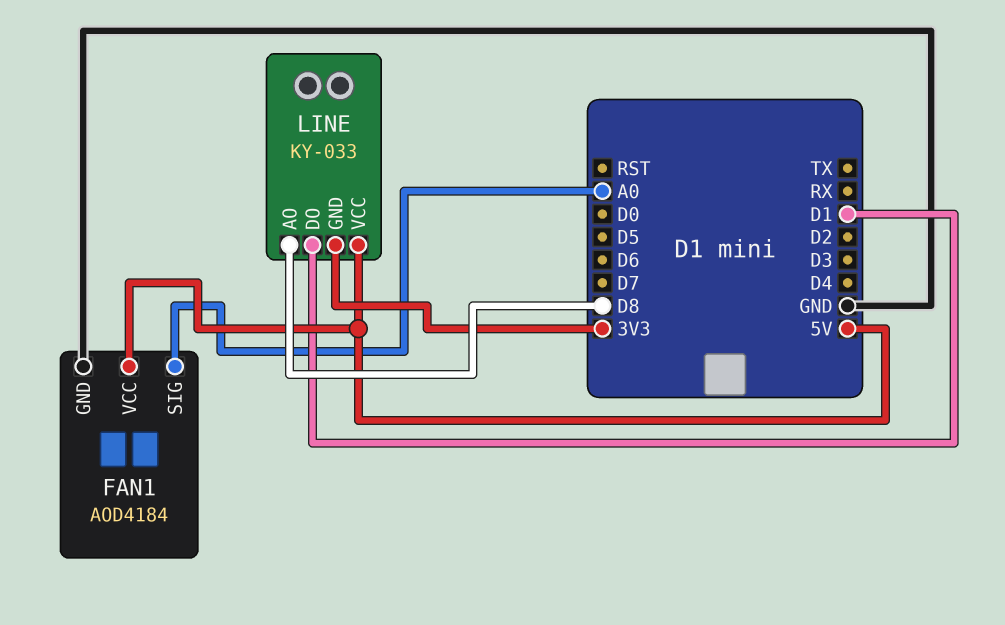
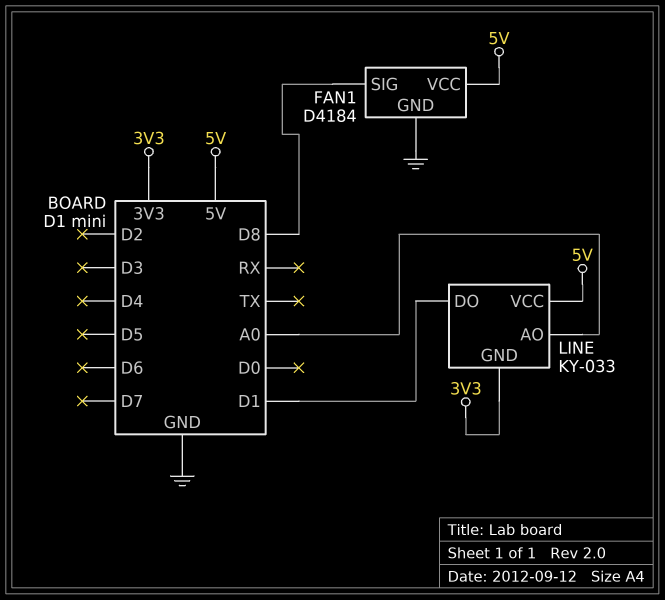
FAN1: AOD4184 -> D4184
FAN1 pin SIG: A0 -> D8
LINE pin AO: D8 -> A0

